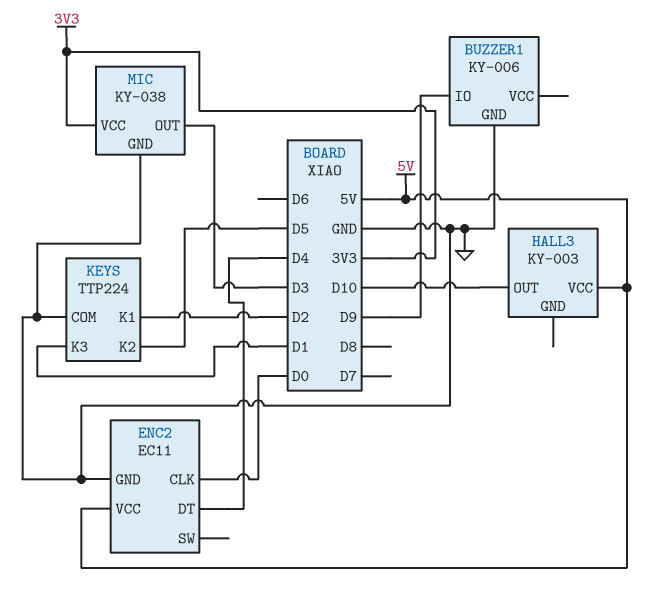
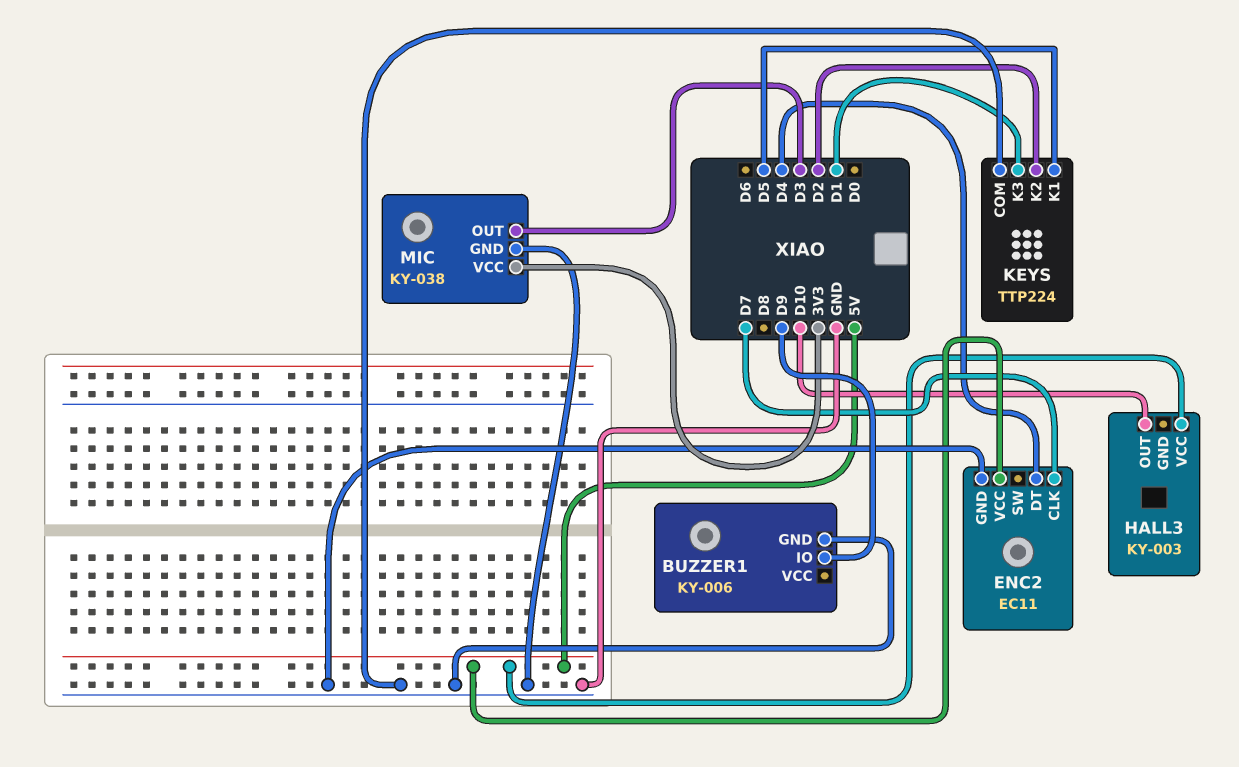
ENC2 pin CLK: D0 -> D7
KEYS pin K1: D2 -> D5
KEYS pin K2: D5 -> D2

